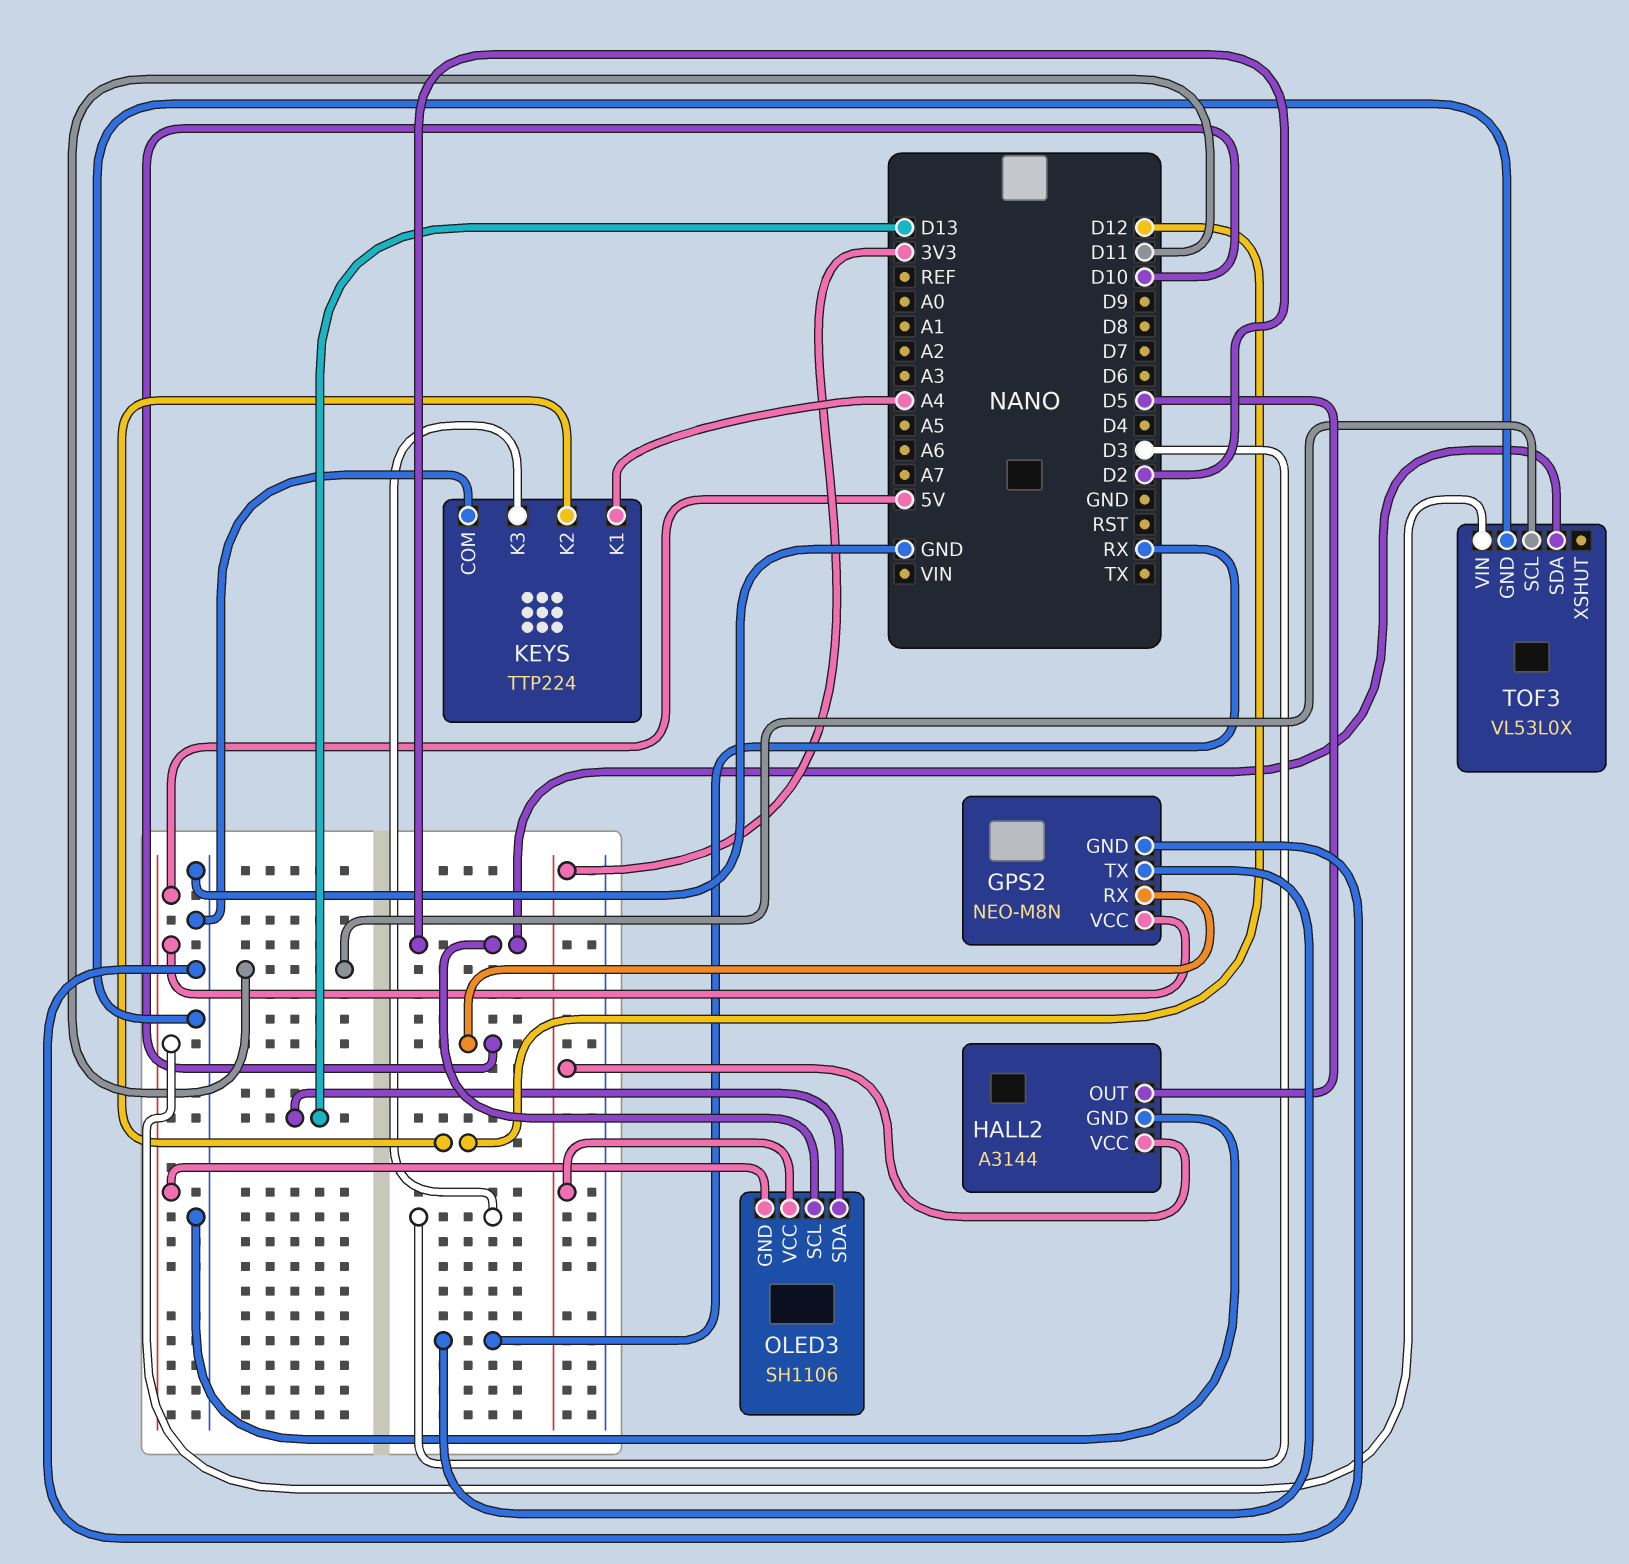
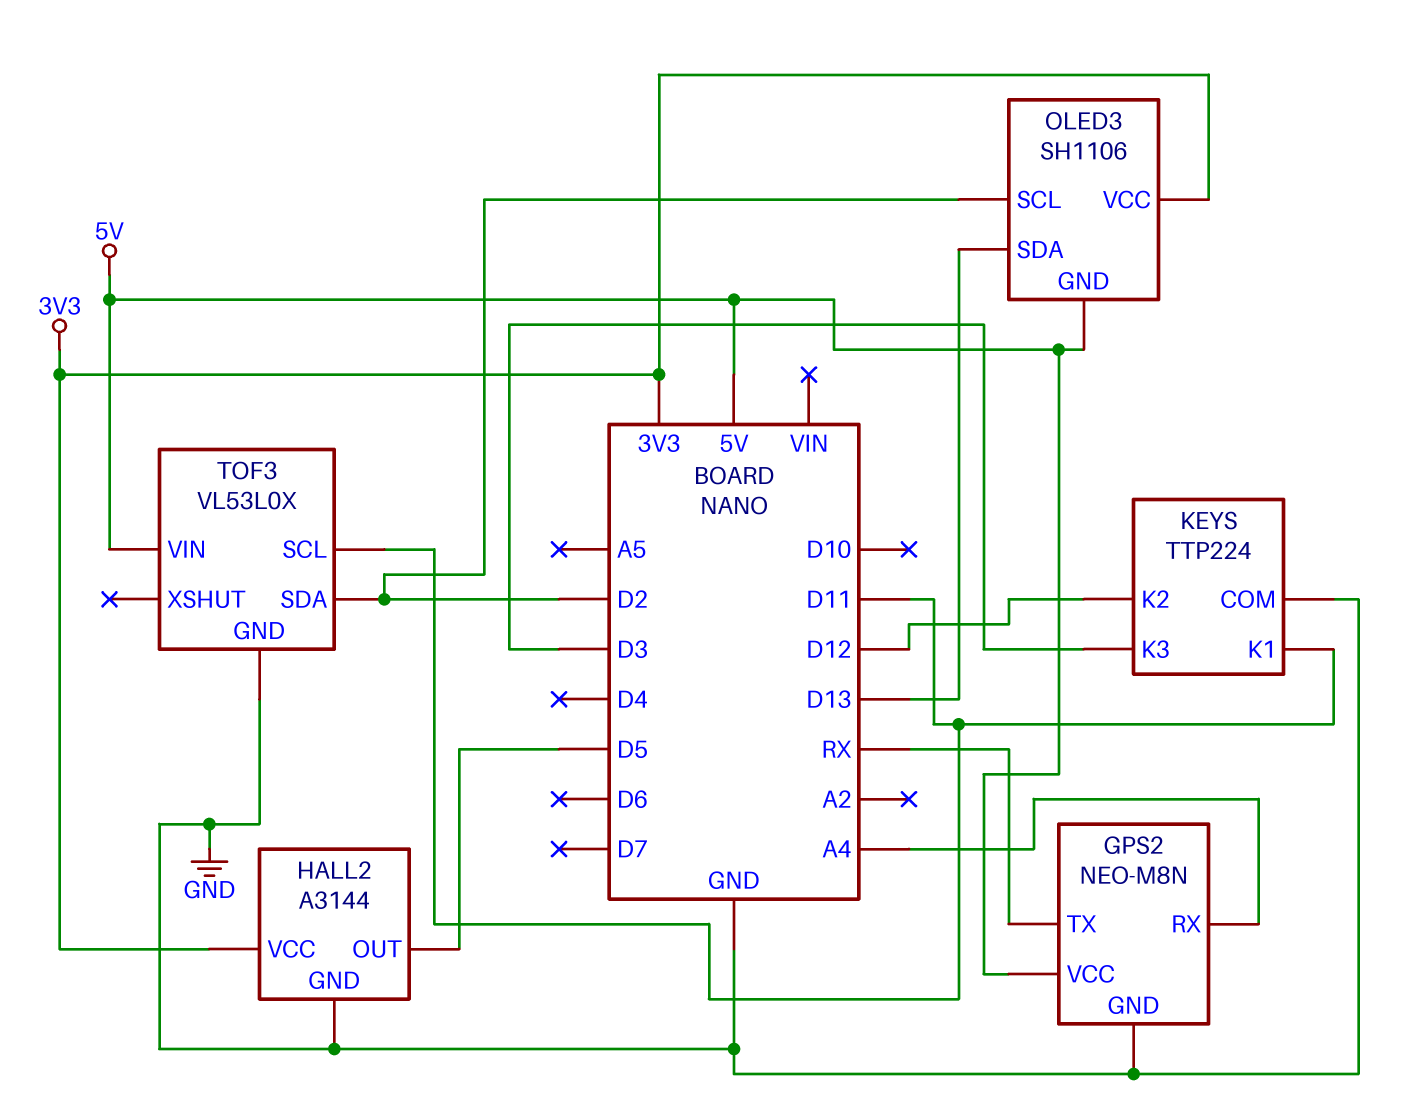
GPS2 pin RX: D10 -> A4
KEYS pin K1: A4 -> D11

